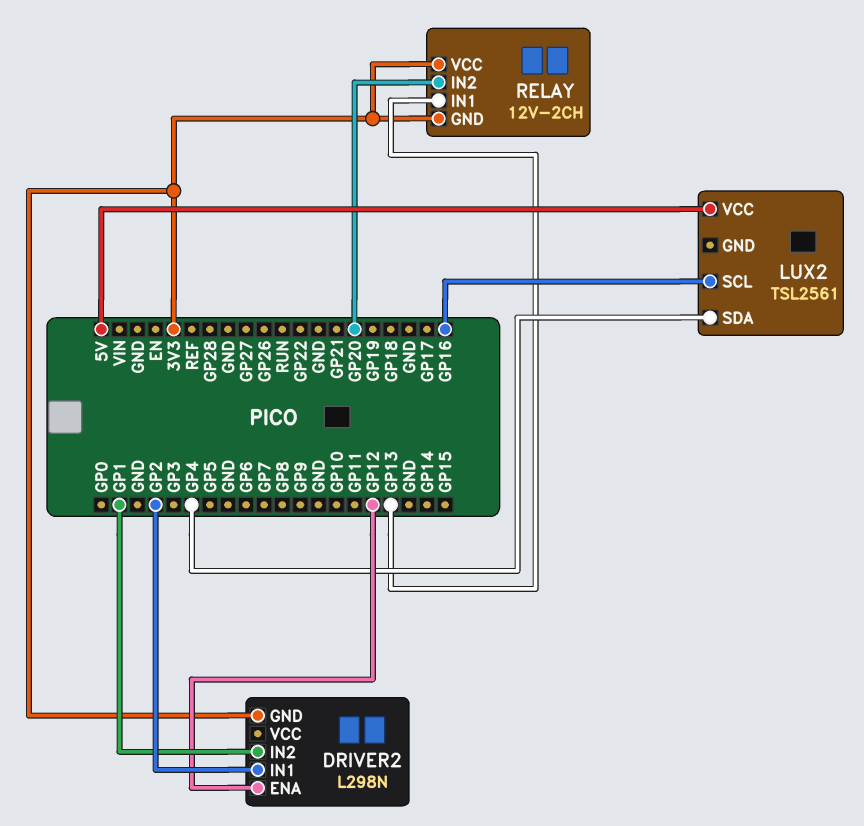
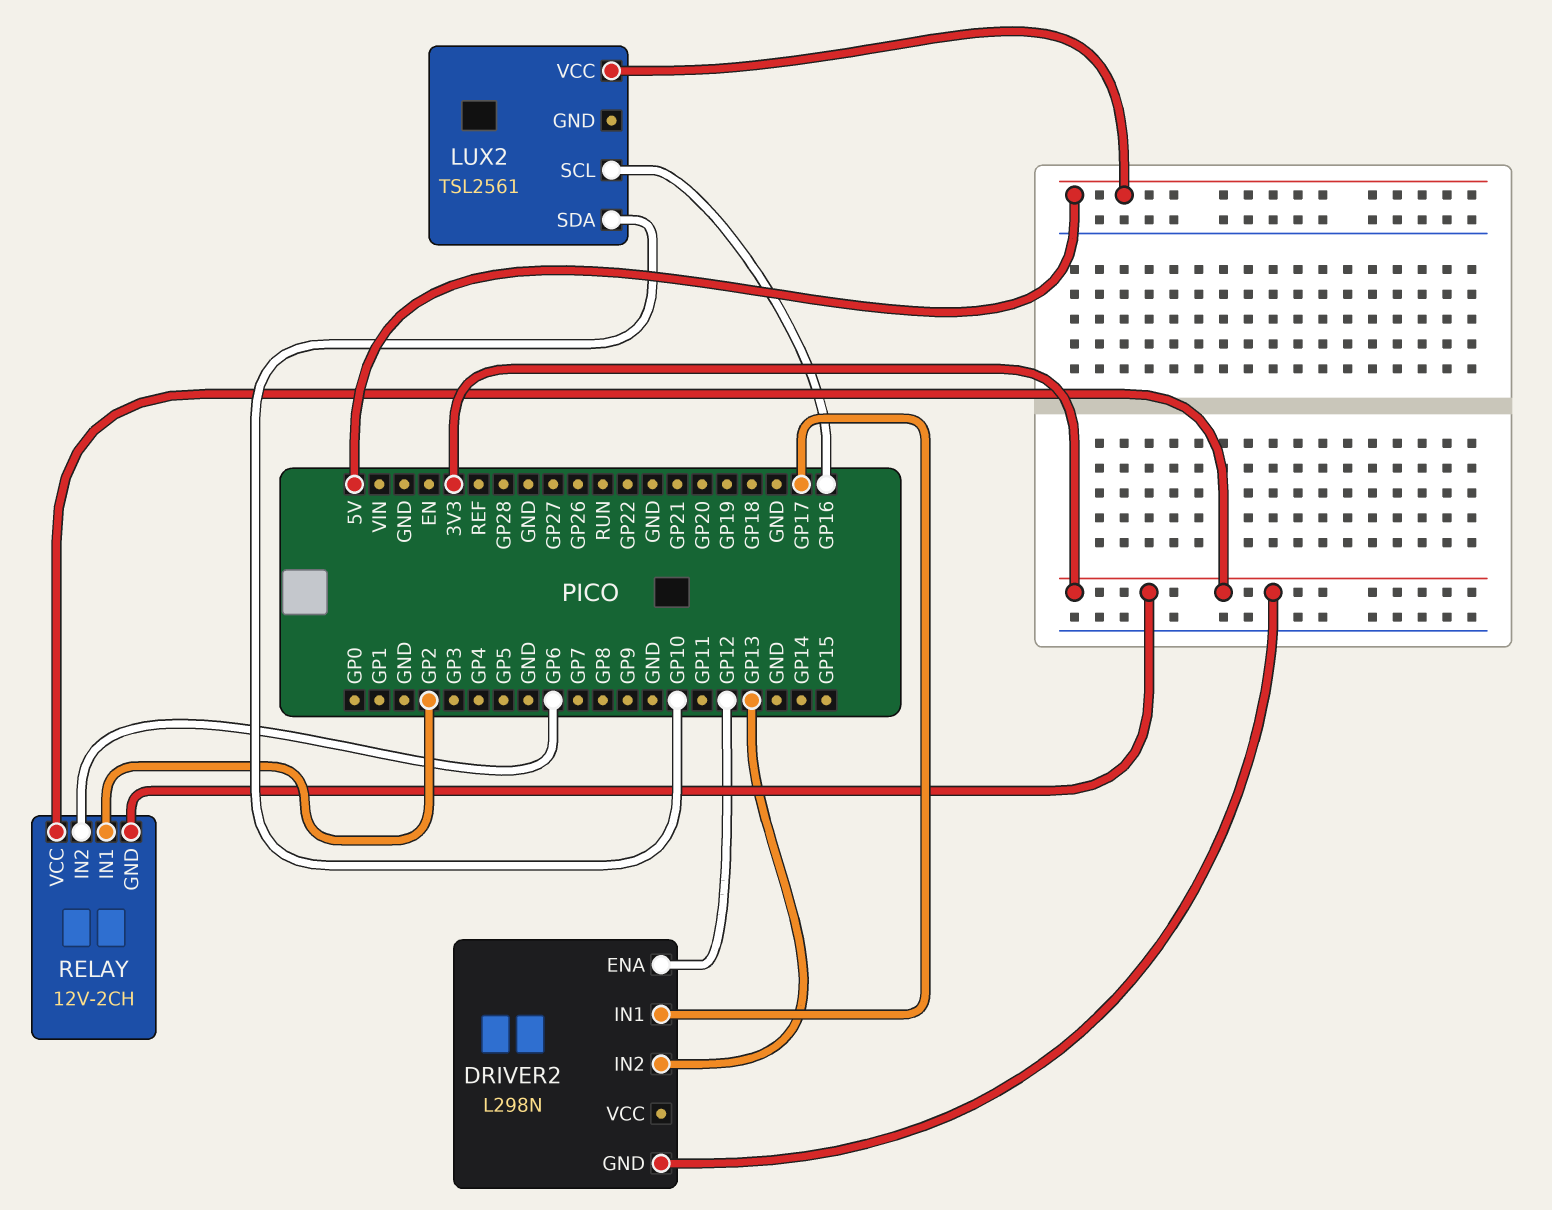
DRIVER2 pin IN1: GP2 -> GP17
DRIVER2 pin IN2: GP1 -> GP13
LUX2 pin SDA: GP4 -> GP10
RELAY pin IN1: GP13 -> GP2
RELAY pin IN2: GP20 -> GP6

